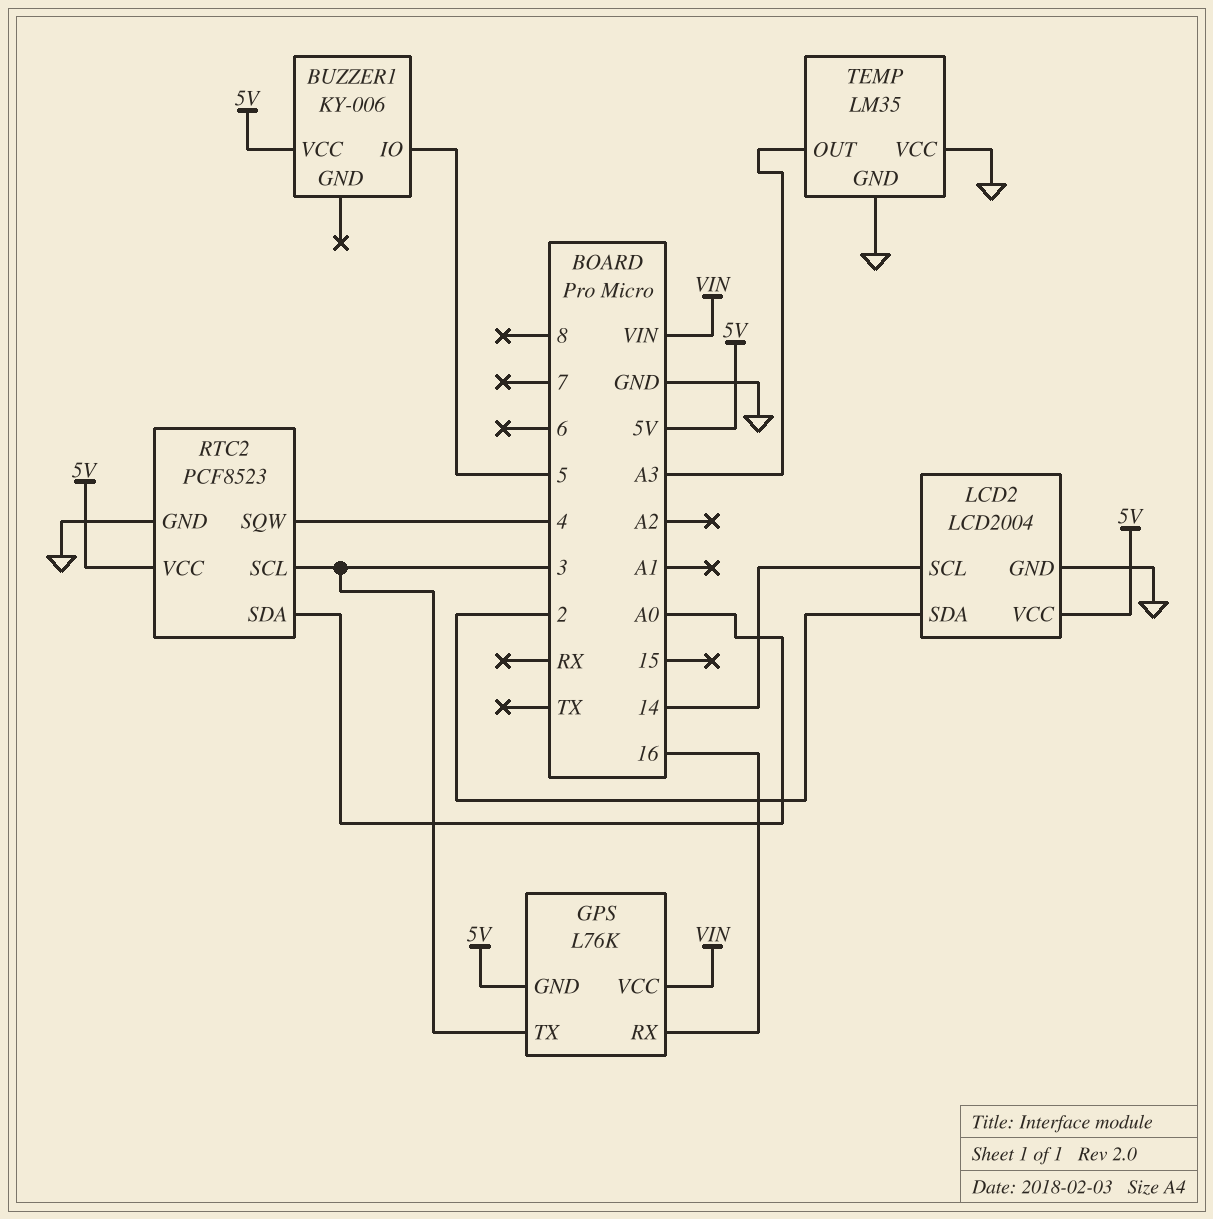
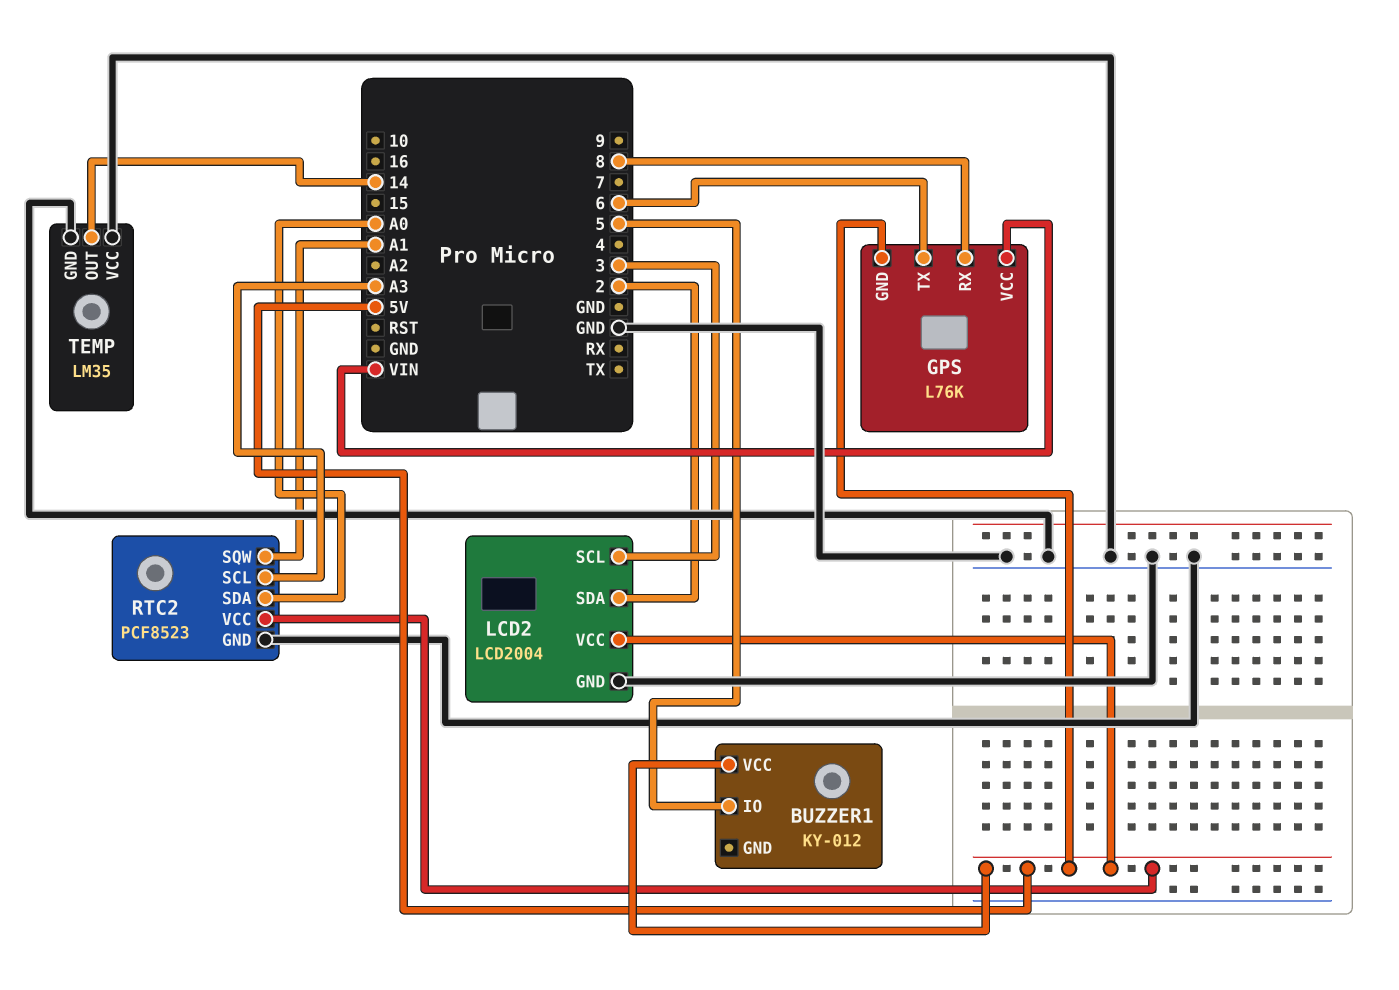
BUZZER1: KY-006 -> KY-012
GPS pin RX: 16 -> 8
GPS pin TX: 3 -> 6
LCD2 pin SCL: 14 -> 3
RTC2 pin SCL: 3 -> A3
RTC2 pin SQW: 4 -> A1
TEMP pin OUT: A3 -> 14

